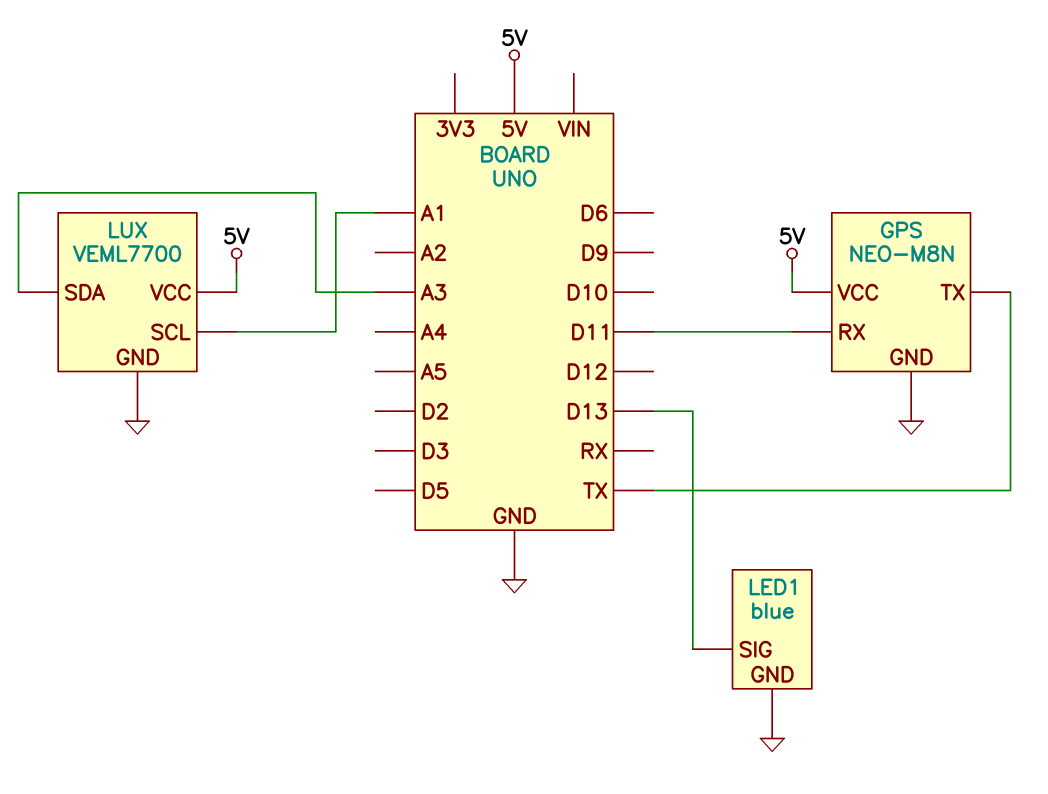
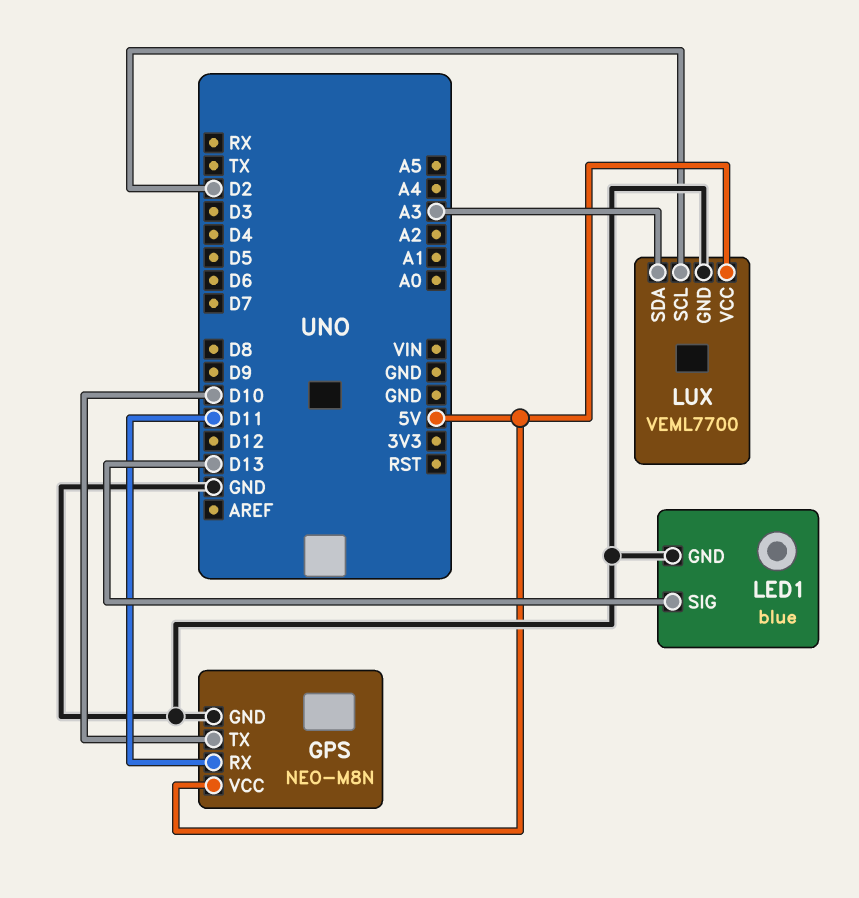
GPS pin TX: TX -> D10
LUX pin SCL: A1 -> D2

